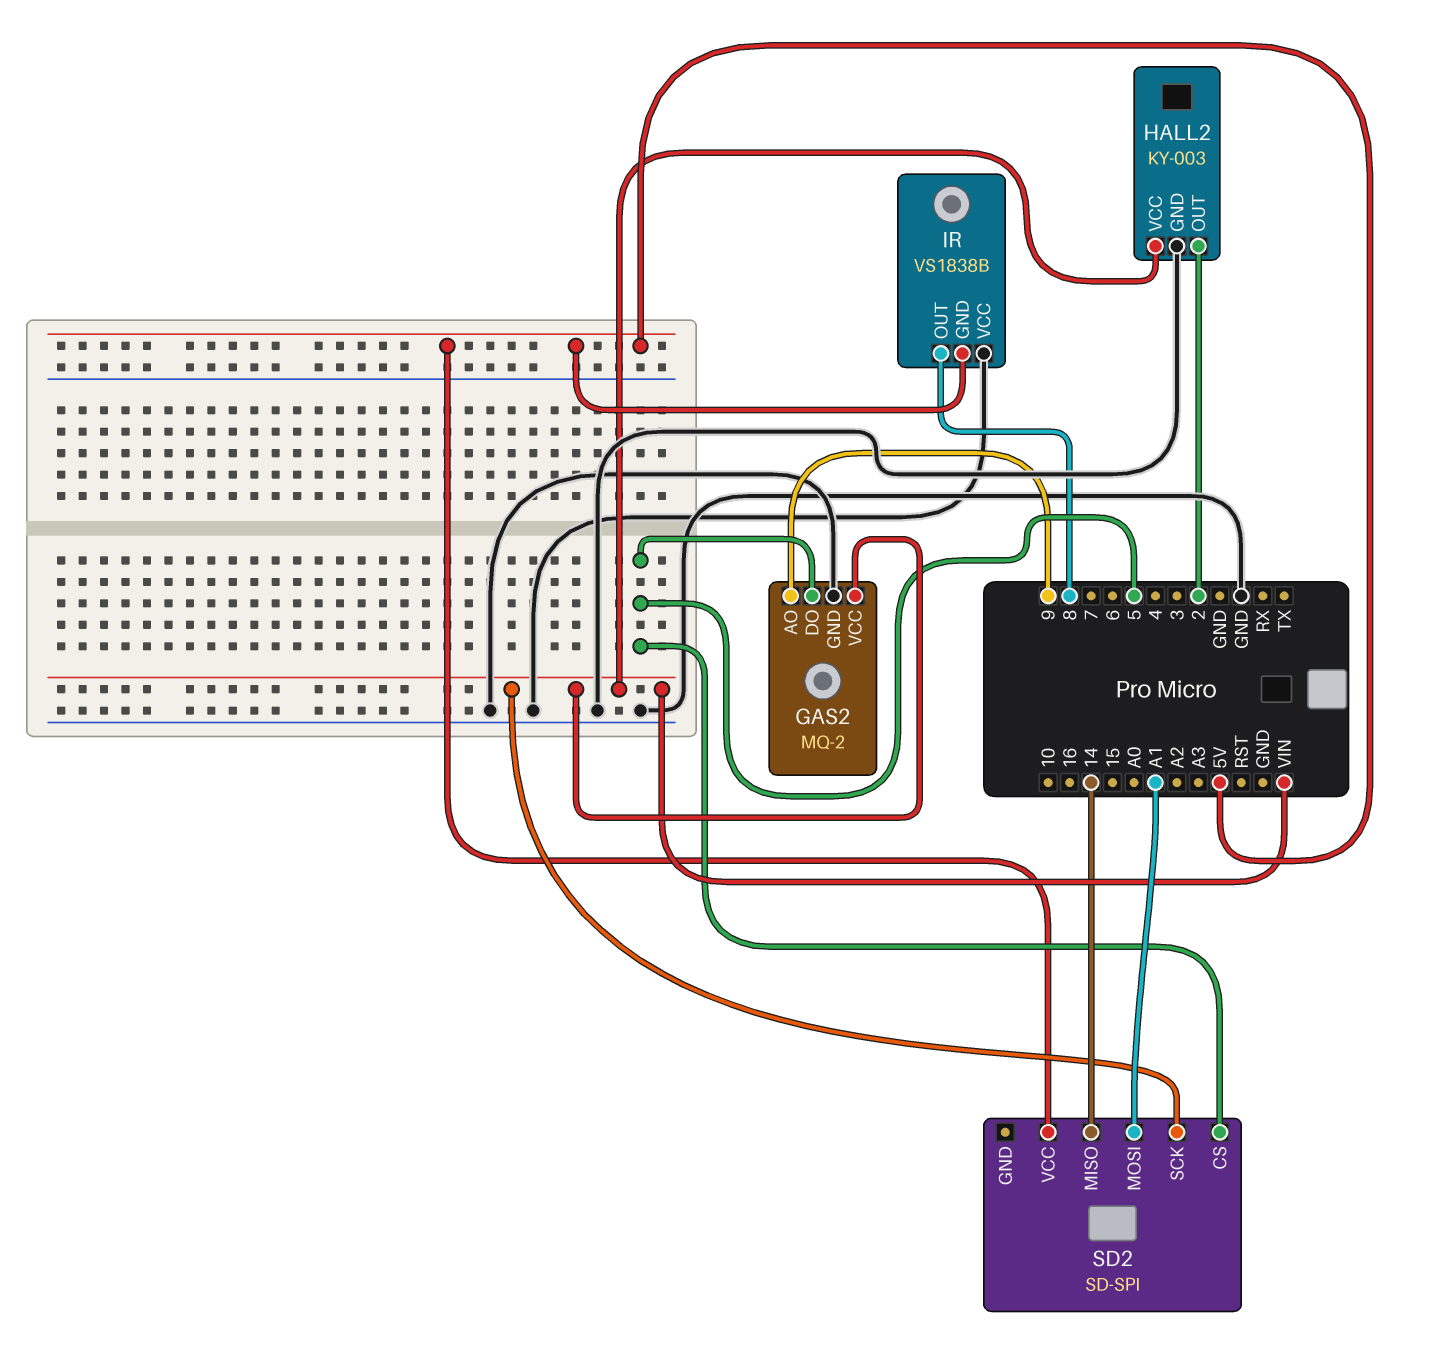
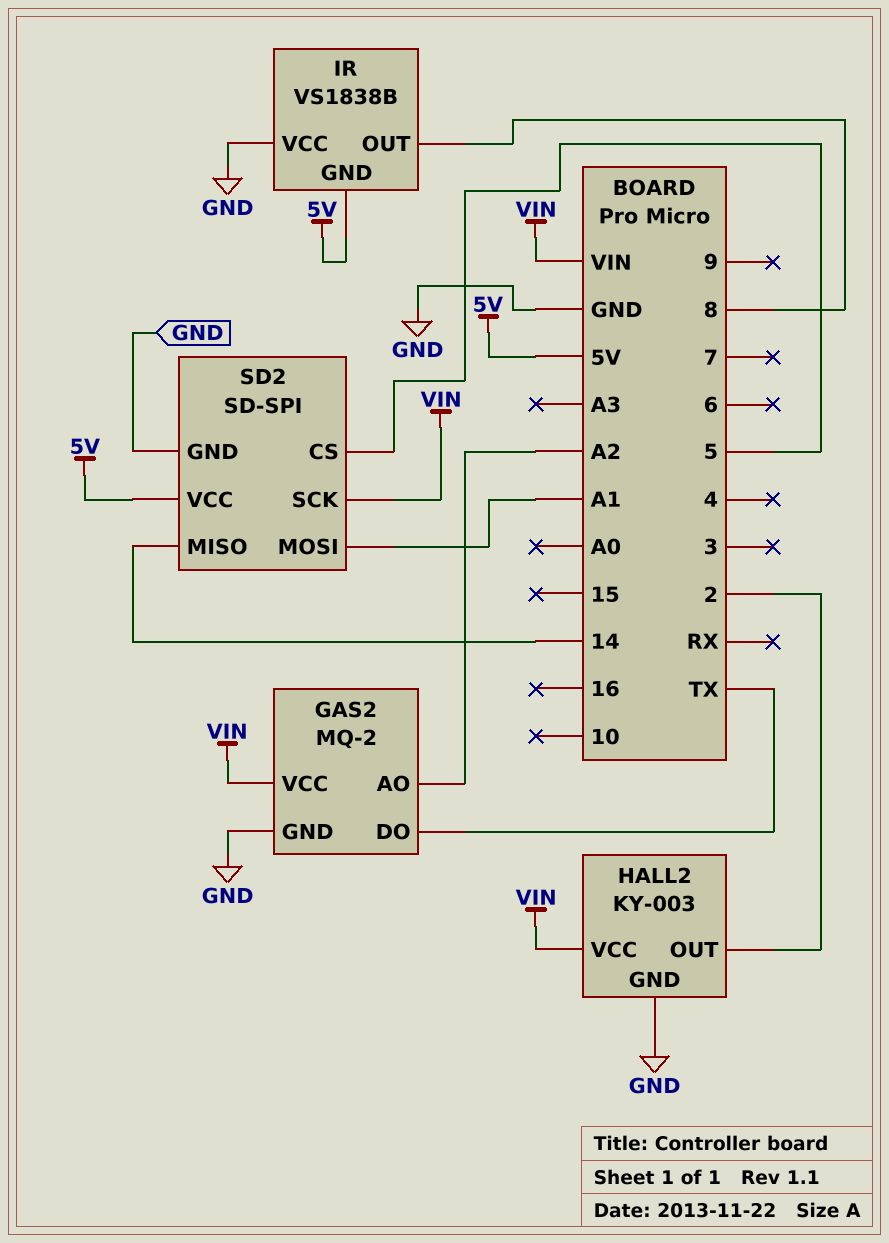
GAS2 pin AO: 9 -> A2
GAS2 pin DO: 5 -> TX
SD2 pin GND: none -> GND

